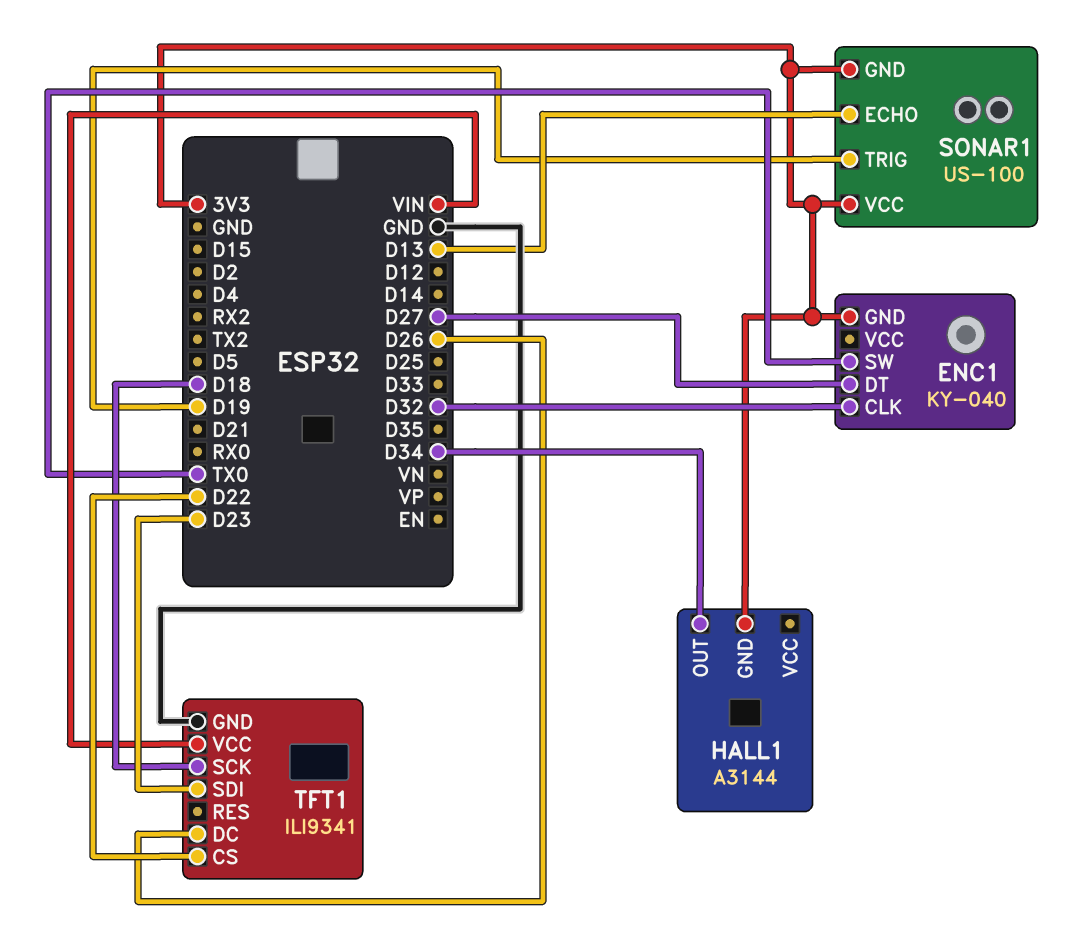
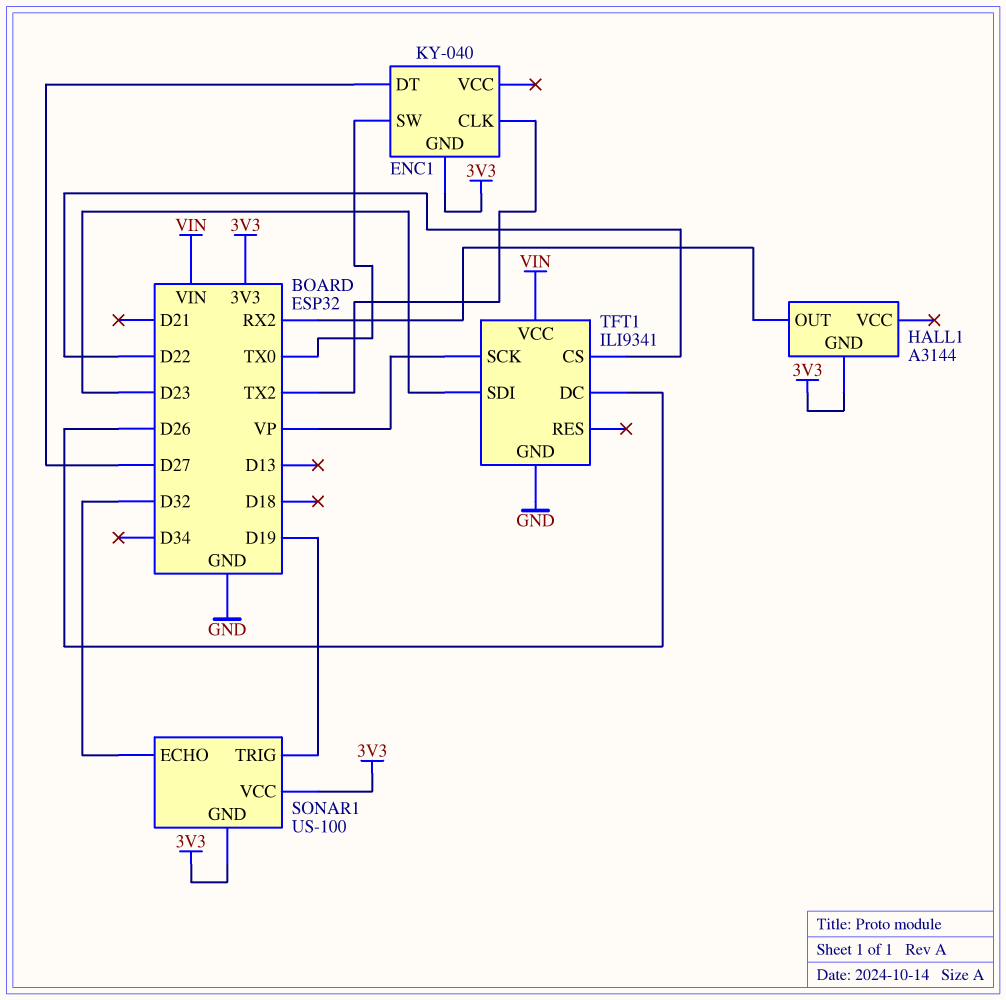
ENC1 pin CLK: D32 -> TX2
HALL1 pin OUT: D34 -> RX2
SONAR1 pin ECHO: D13 -> D32
TFT1 pin SCK: D18 -> VP

